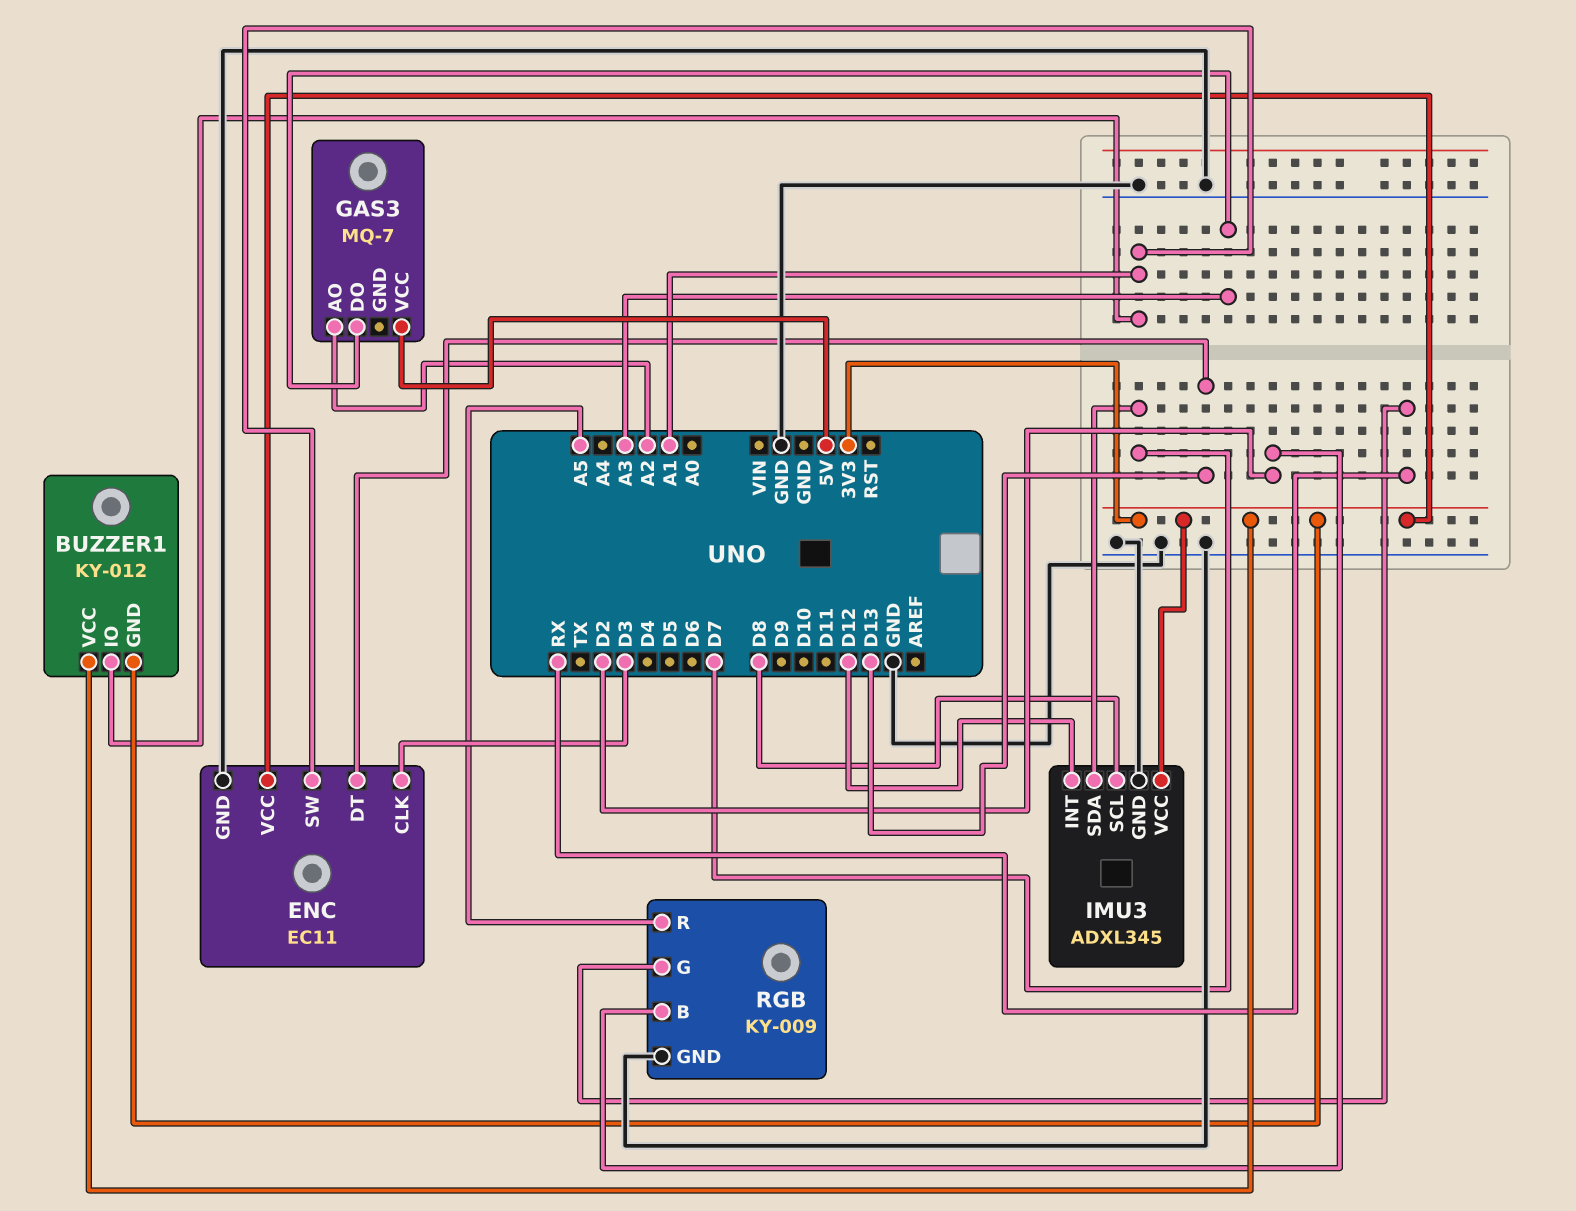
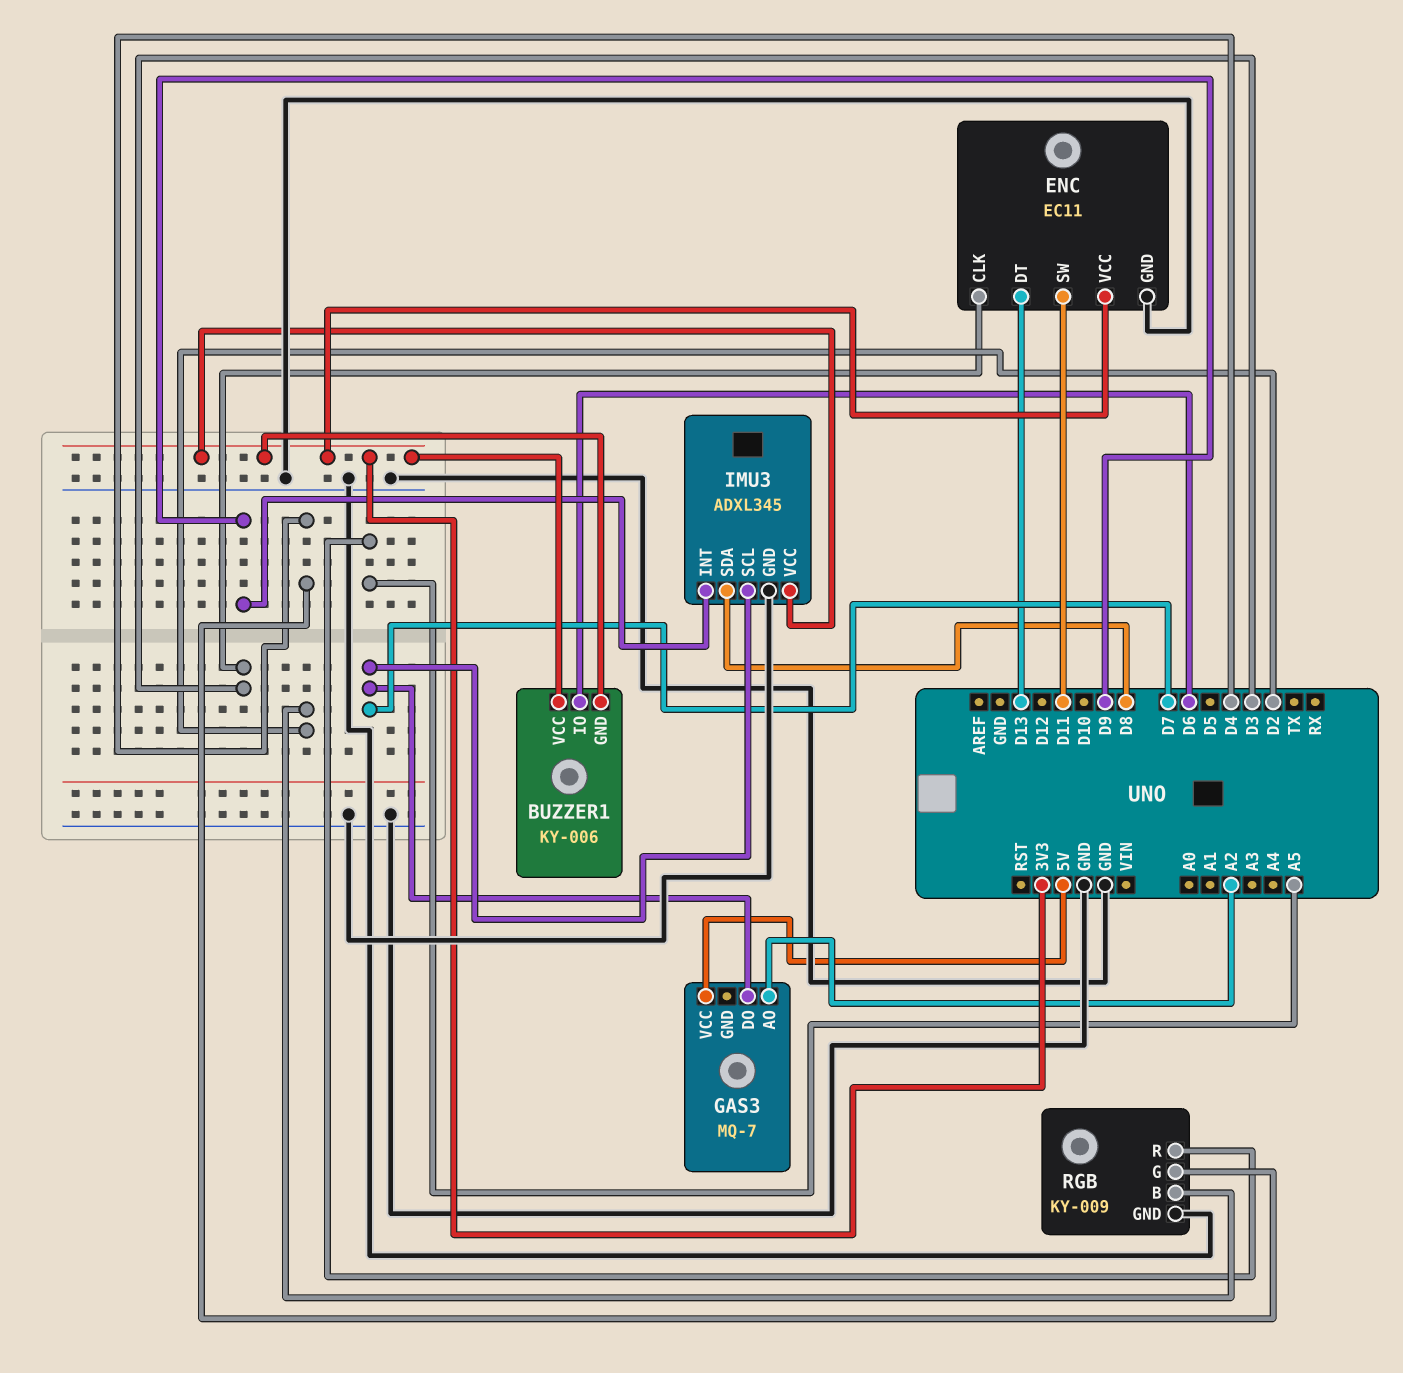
BUZZER1: KY-012 -> KY-006
BUZZER1 pin IO: A1 -> D6
ENC pin SW: A1 -> D11
GAS3 pin DO: A3 -> D7
IMU3 pin INT: D12 -> D9
IMU3 pin SCL: D8 -> D7
IMU3 pin SDA: D7 -> D8
RGB pin G: RX -> D4

